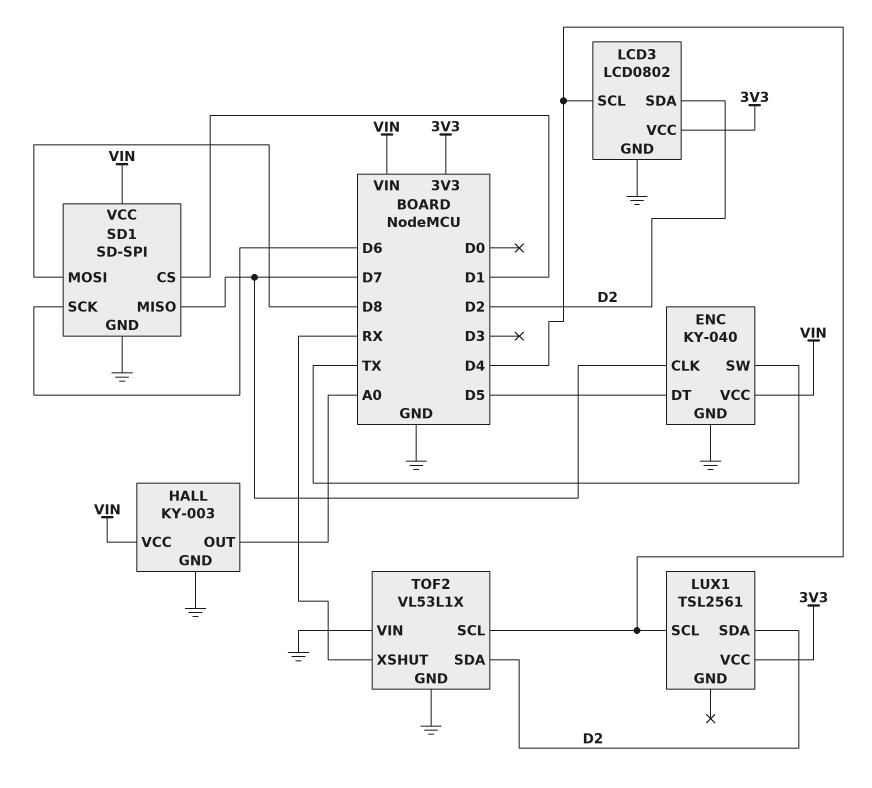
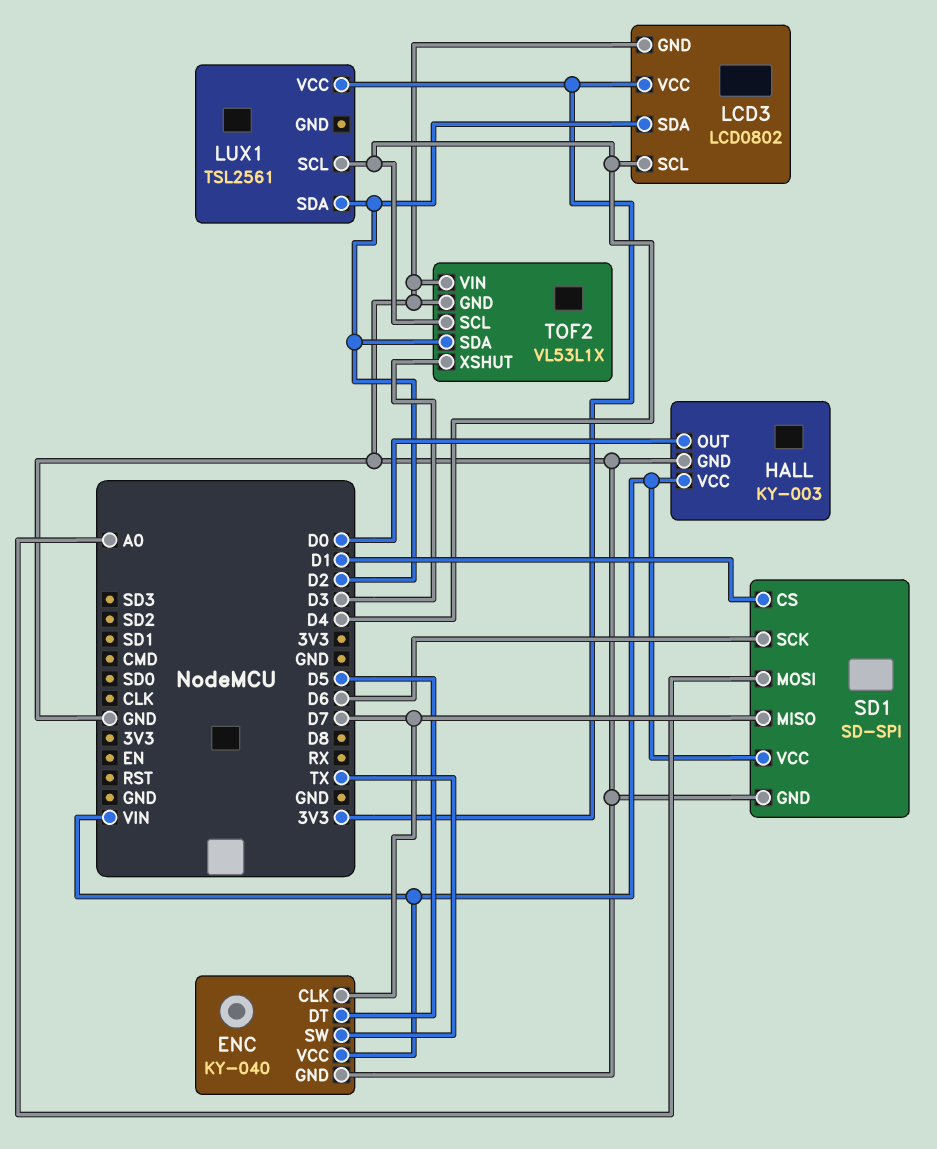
HALL pin OUT: A0 -> D0
SD1 pin MOSI: D8 -> A0
TOF2 pin XSHUT: RX -> D3

